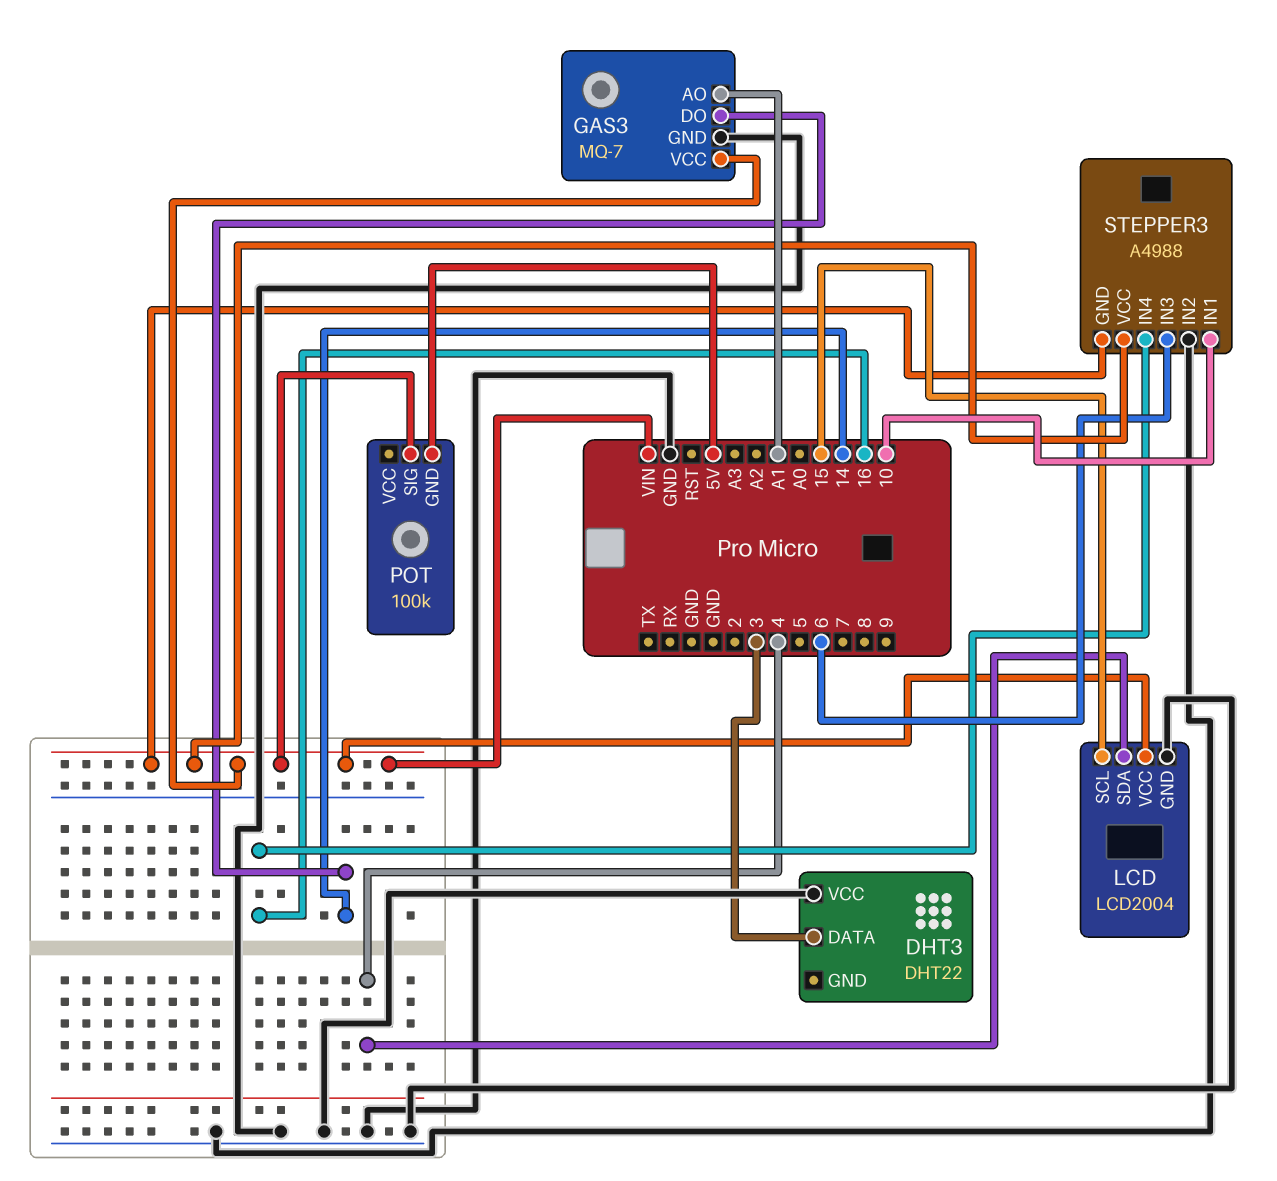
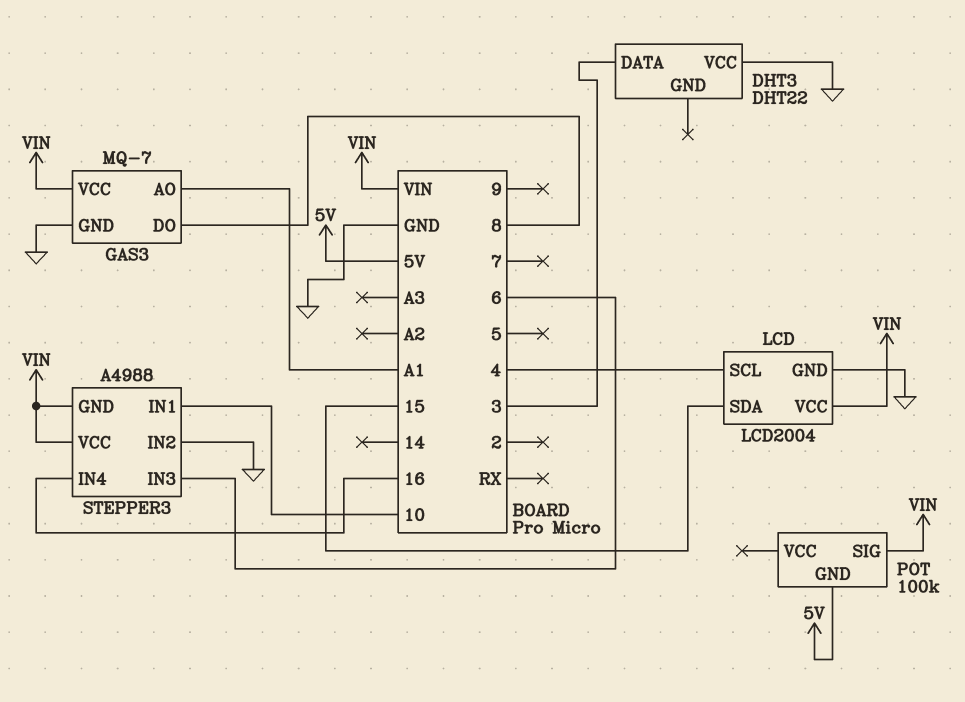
GAS3 pin DO: 14 -> 8
LCD pin SCL: 15 -> 4
LCD pin SDA: 4 -> 15

